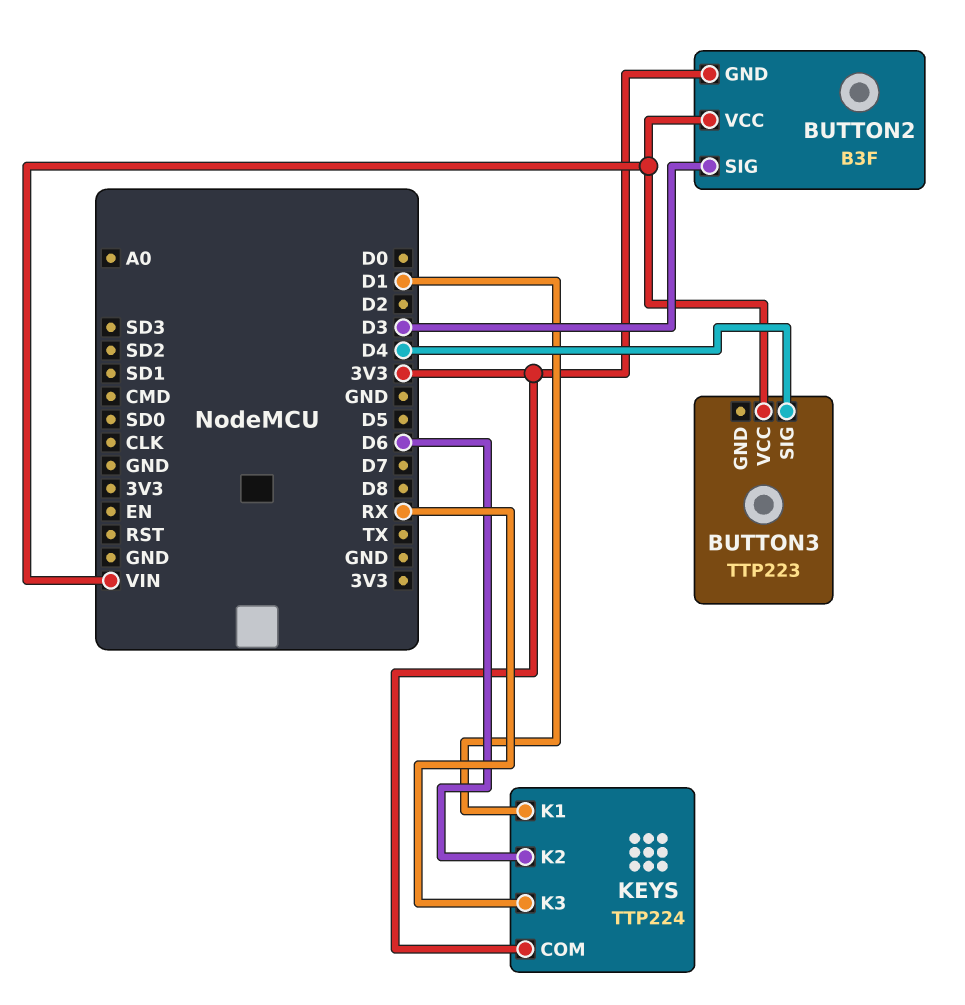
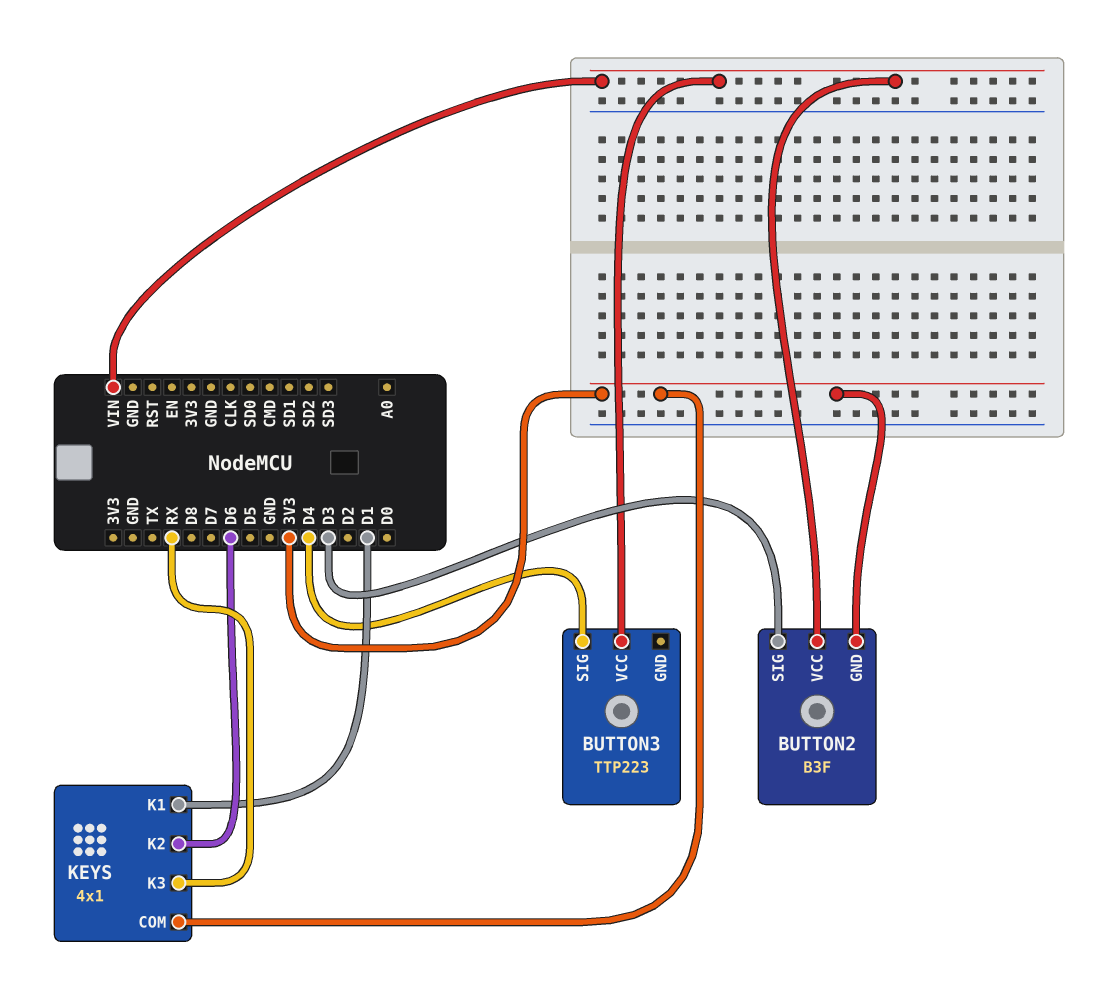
KEYS: TTP224 -> 4x1

